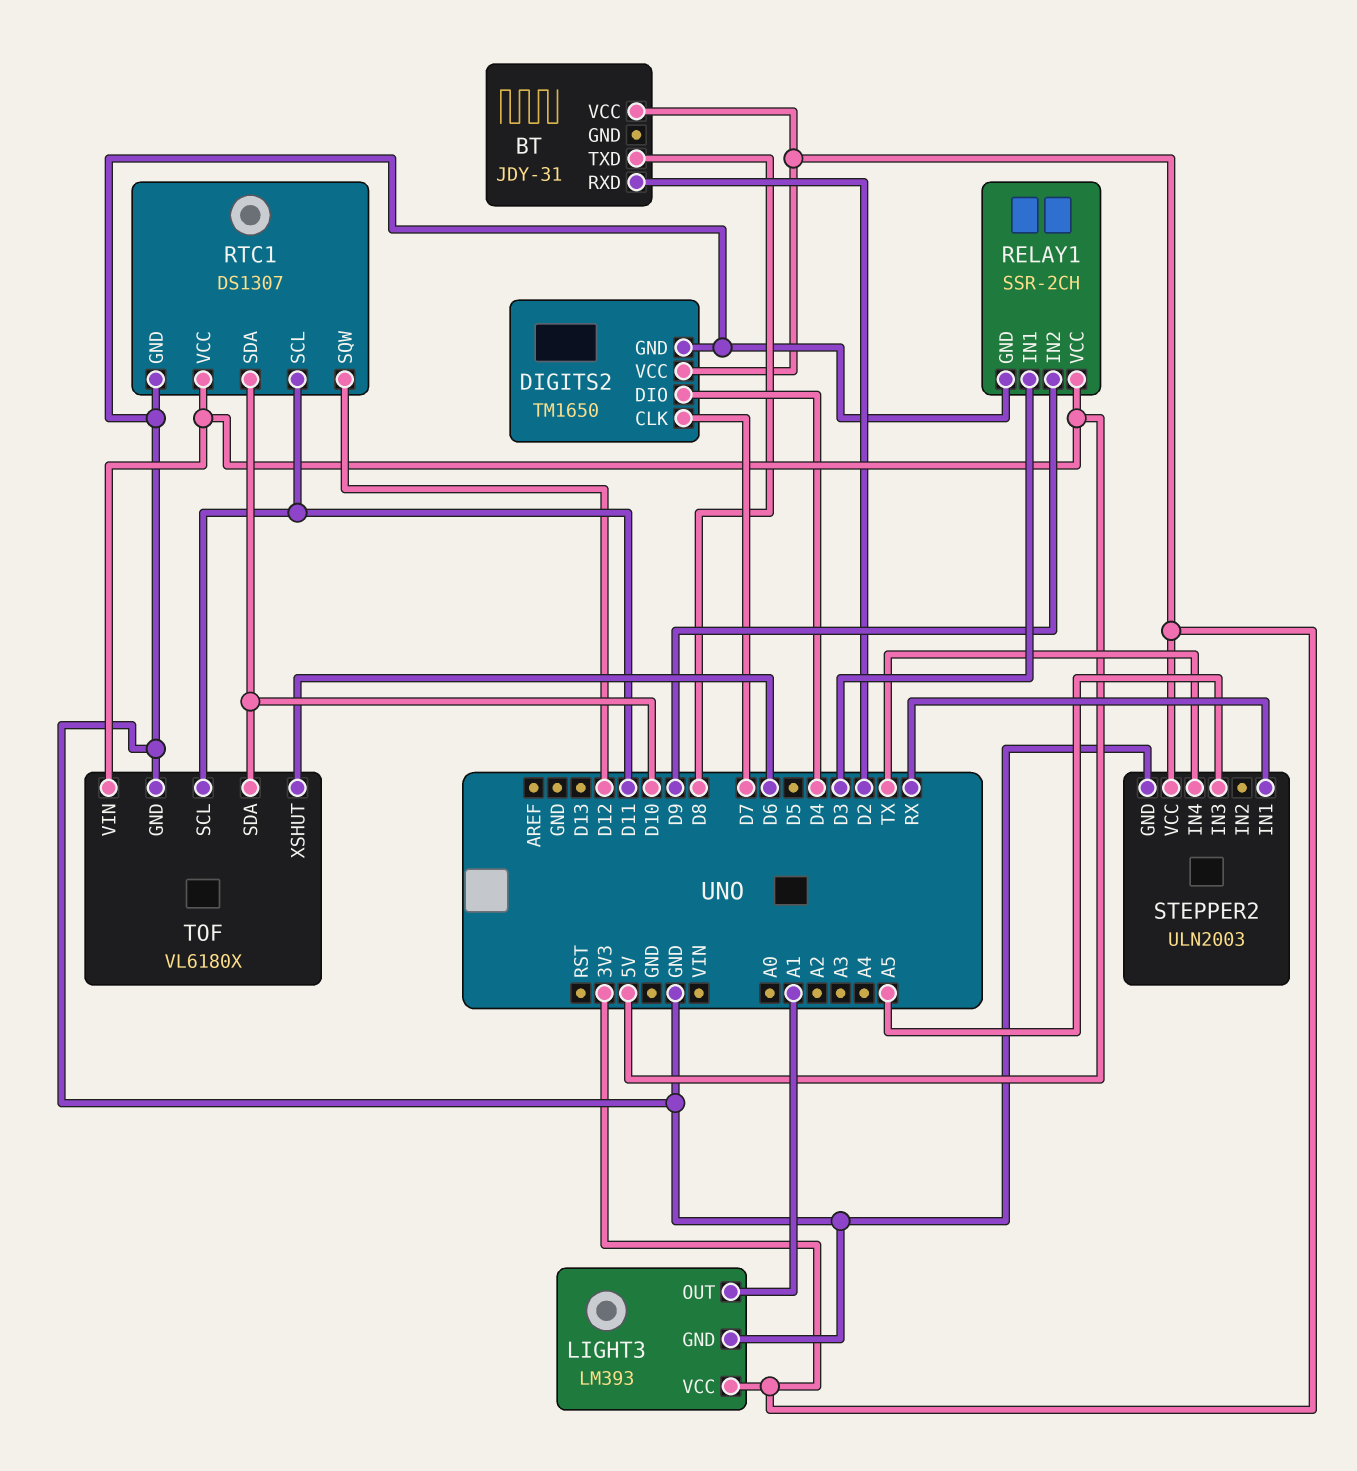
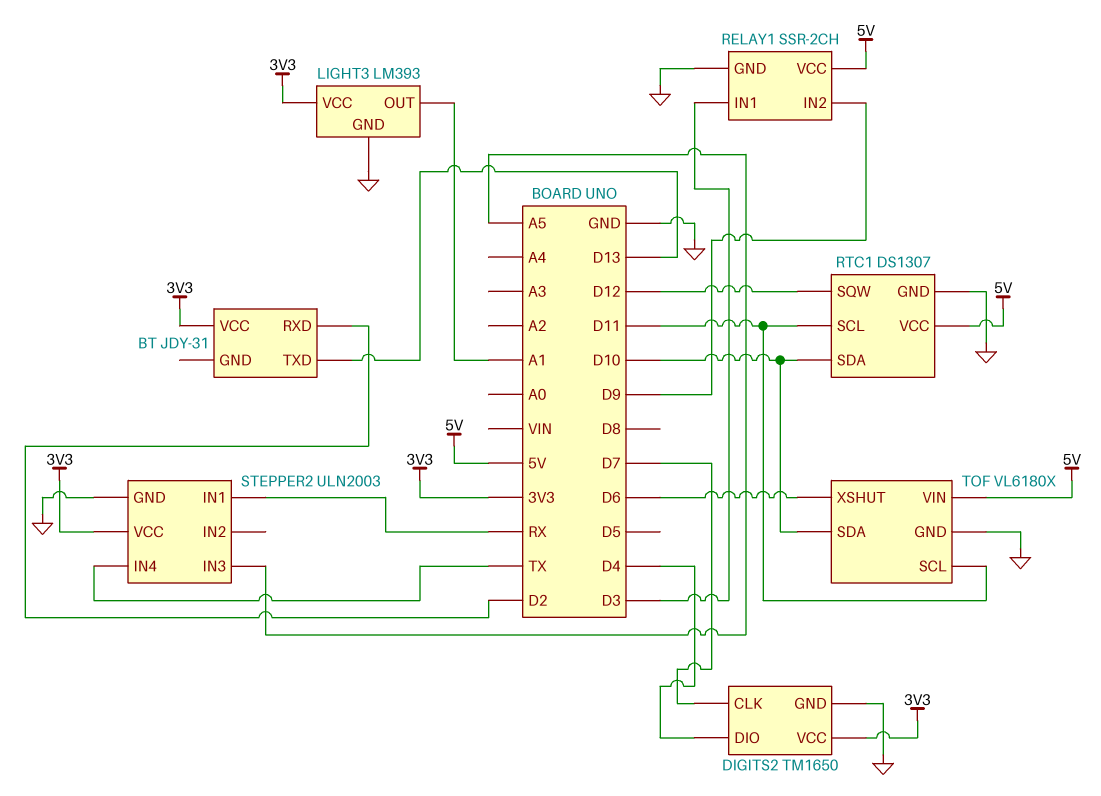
BT pin TXD: D8 -> D13

